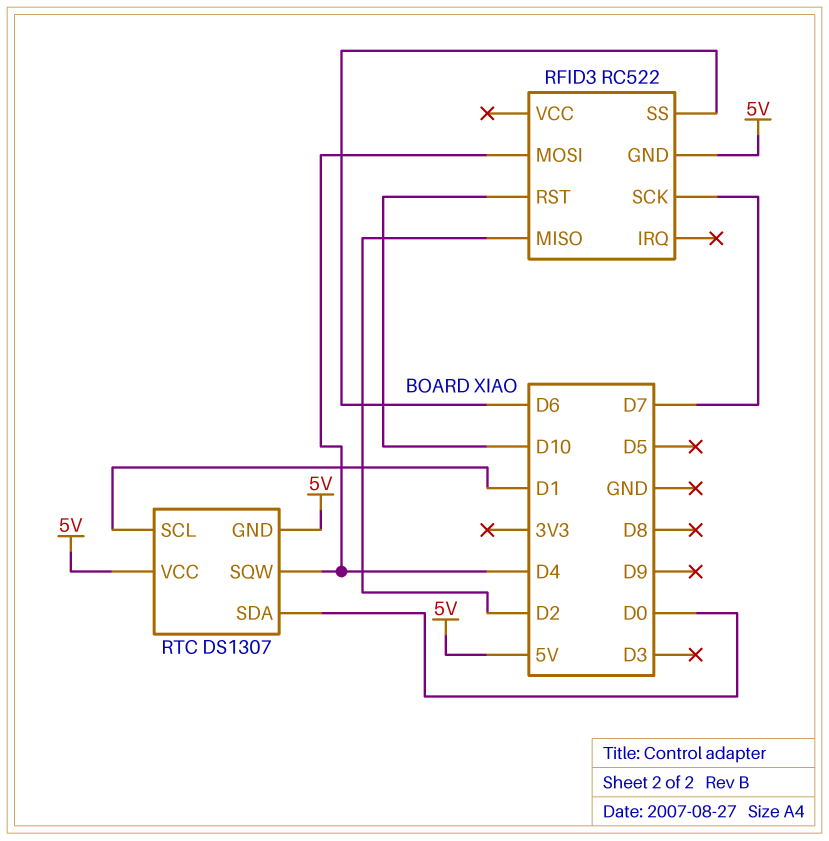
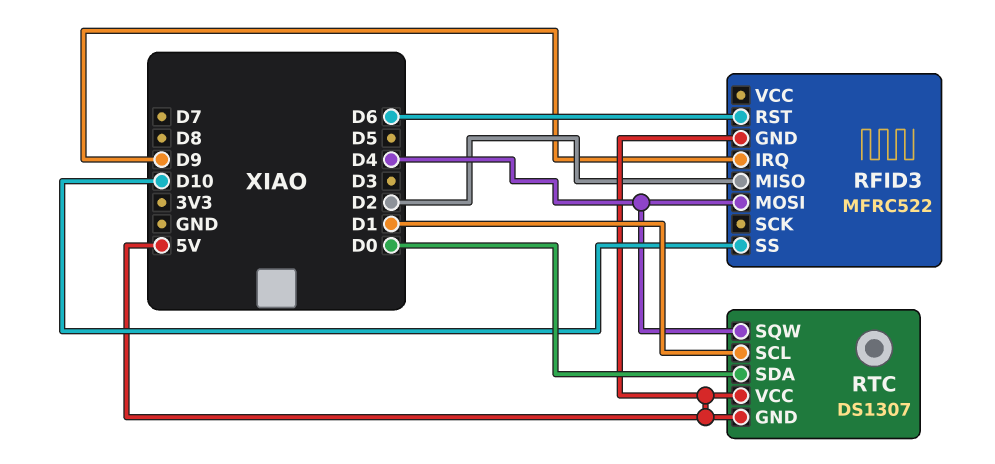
RFID3: RC522 -> MFRC522
RFID3 pin IRQ: none -> D9
RFID3 pin RST: D10 -> D6
RFID3 pin SCK: D7 -> none
RFID3 pin SS: D6 -> D10

